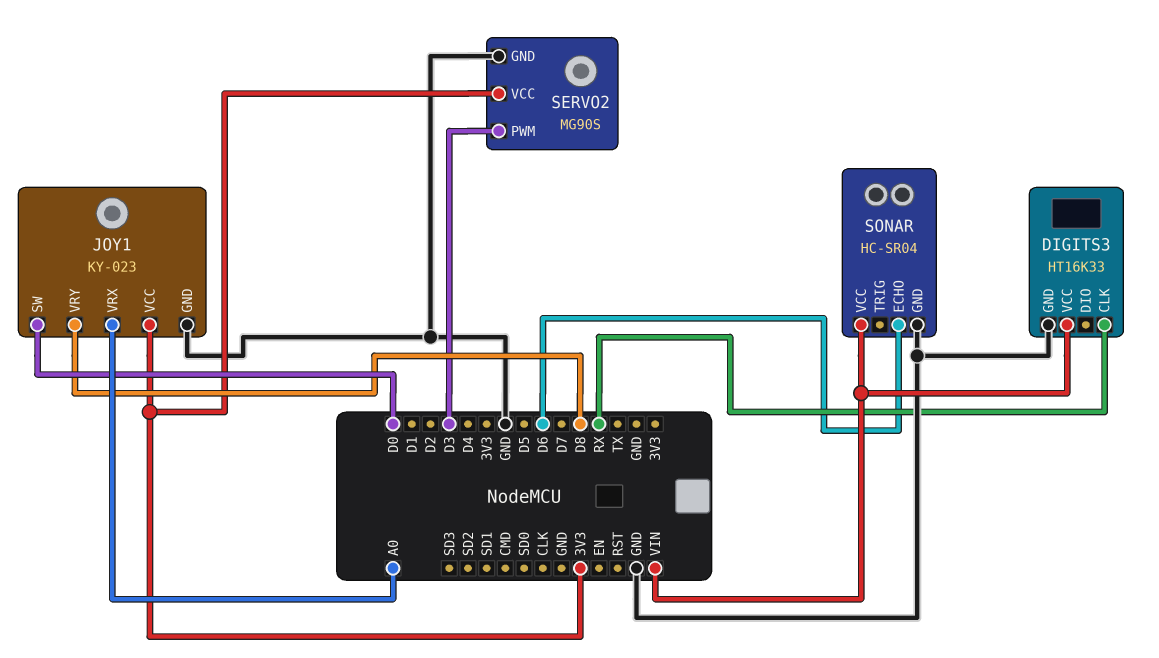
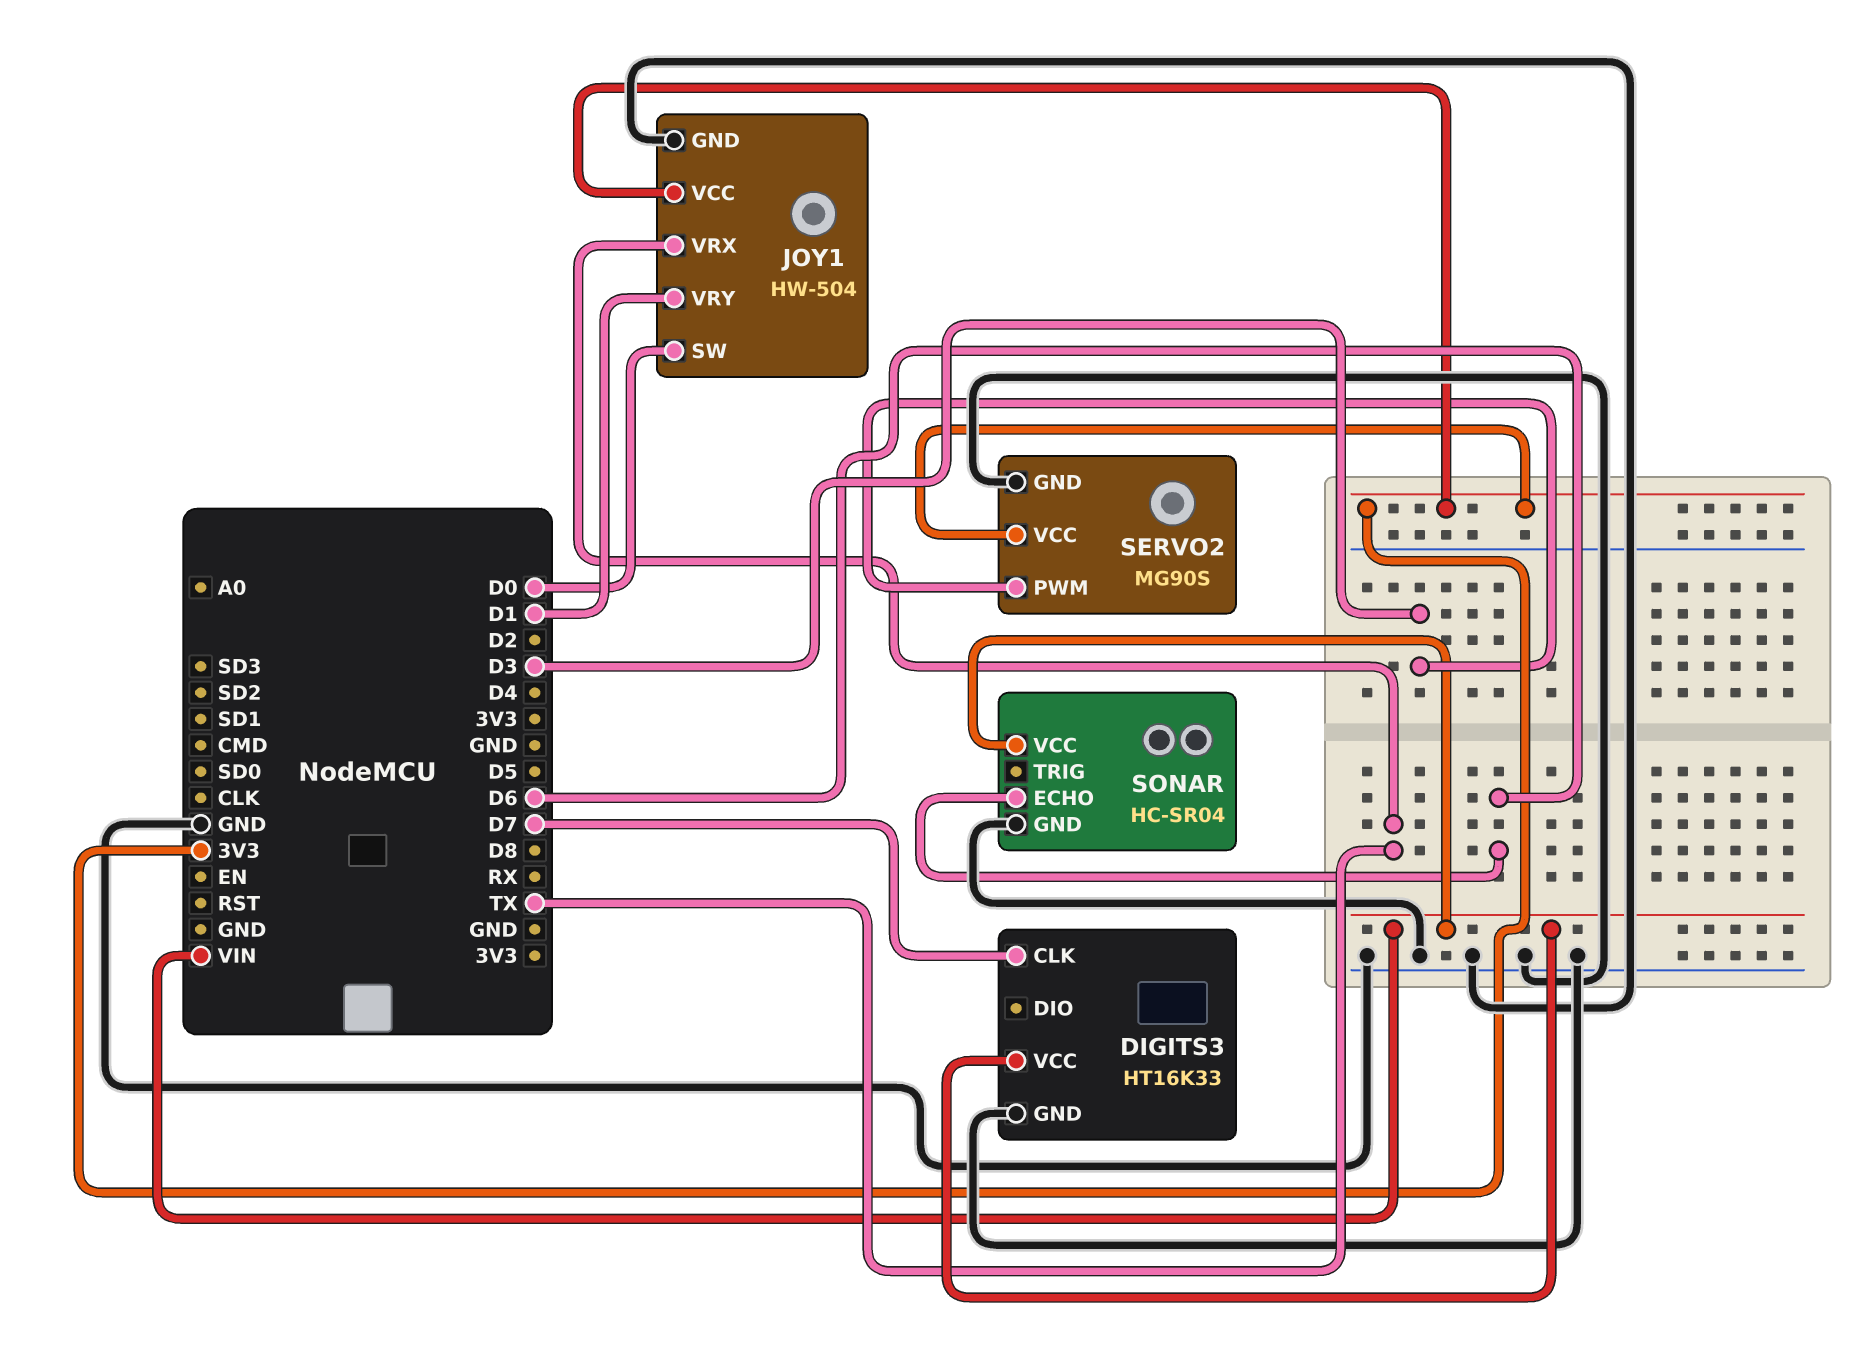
DIGITS3 pin CLK: RX -> D7
JOY1: KY-023 -> HW-504
JOY1 pin VRX: A0 -> TX
JOY1 pin VRY: D8 -> D1

